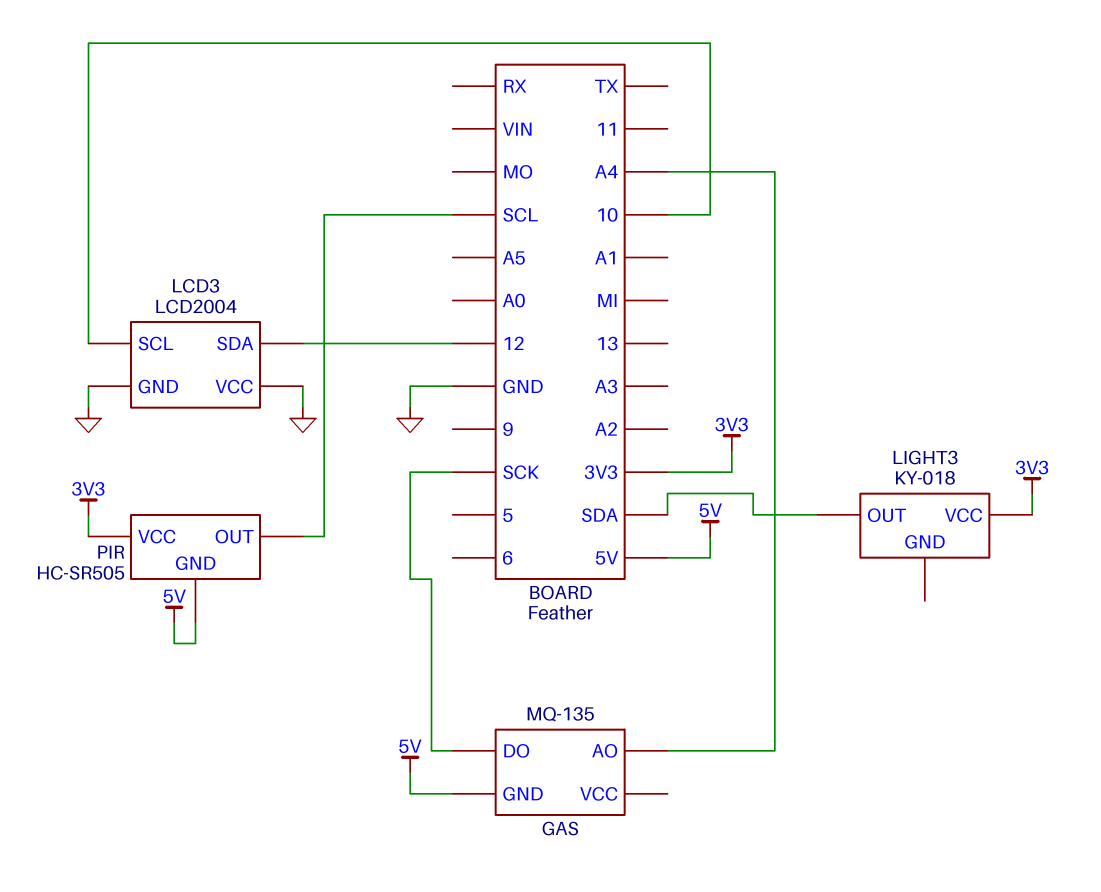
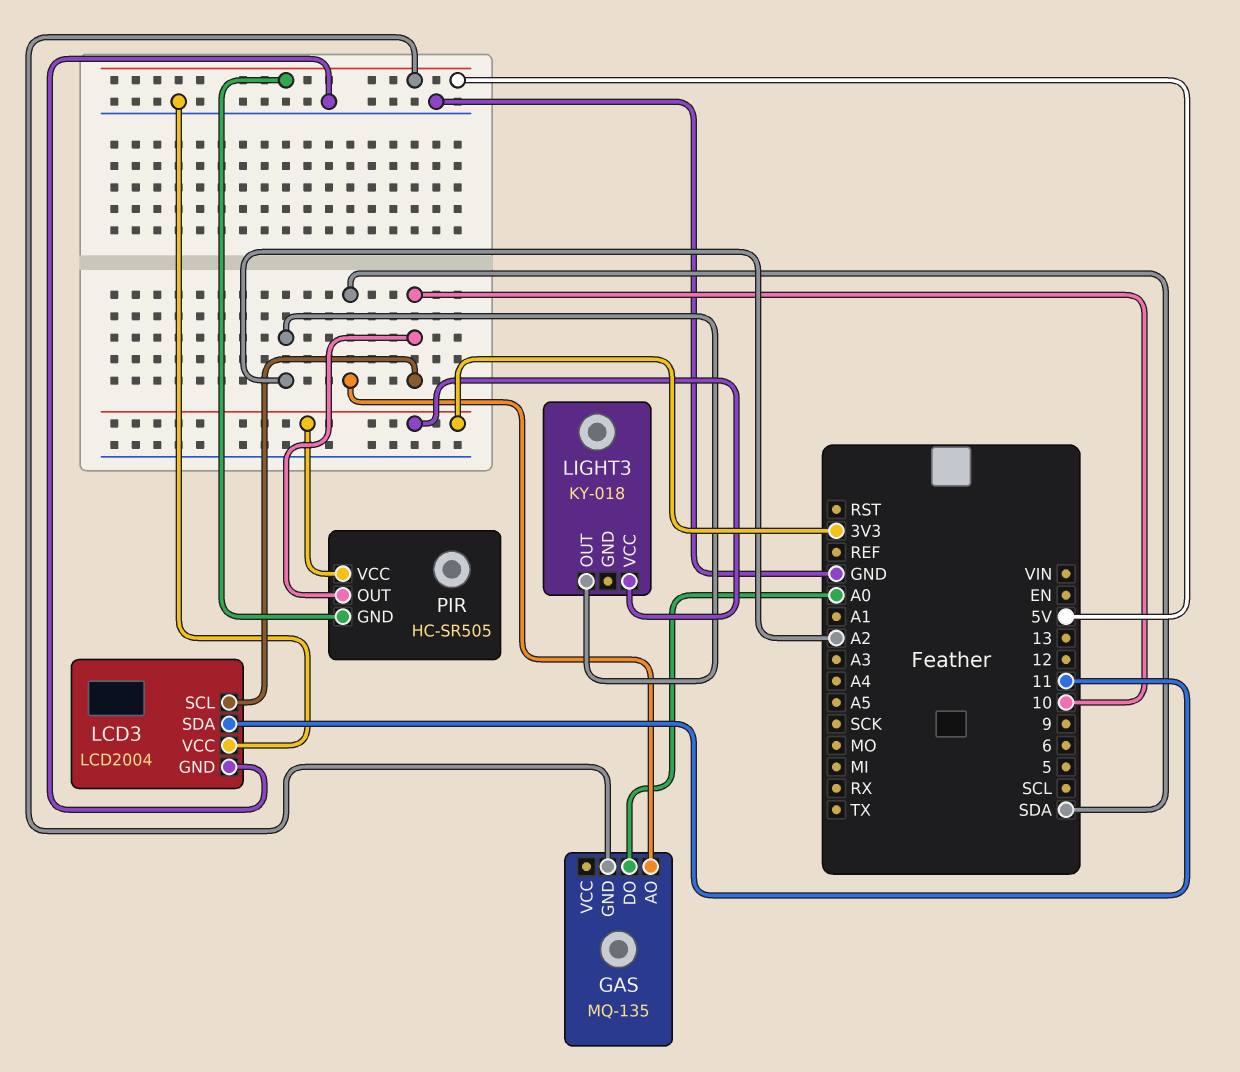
GAS pin AO: A4 -> SDA
GAS pin DO: SCK -> A0
LCD3 pin SDA: 12 -> 11
LIGHT3 pin OUT: SDA -> A2
PIR pin OUT: SCL -> 10

